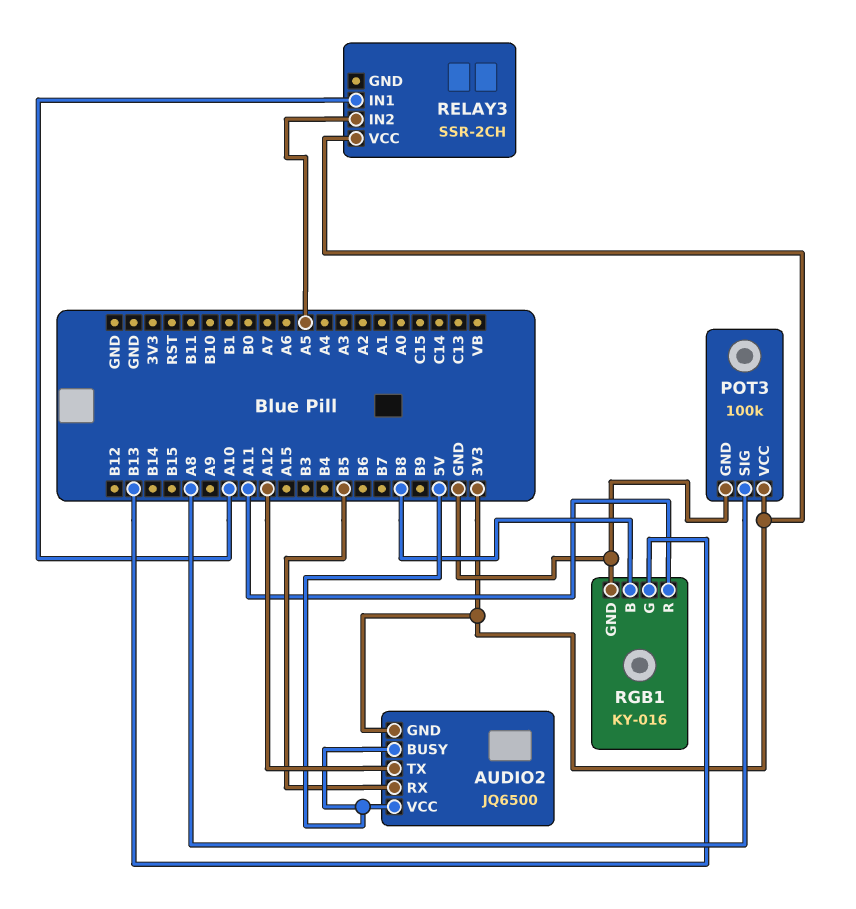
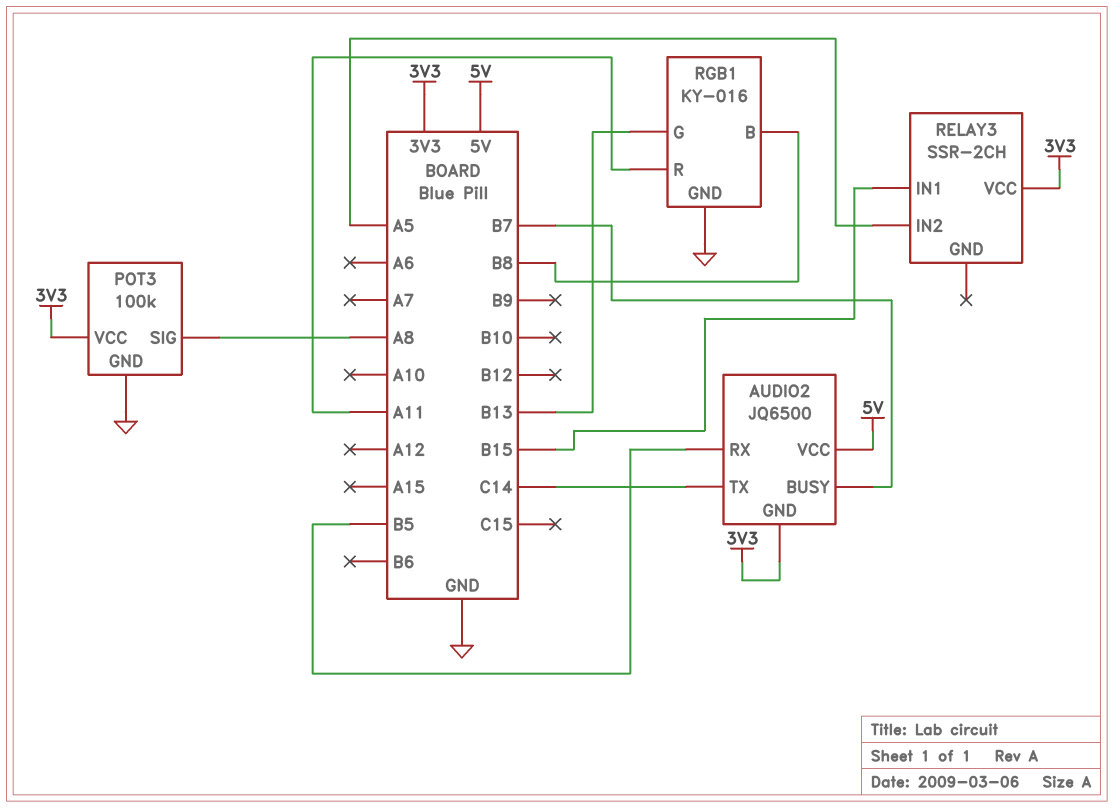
AUDIO2 pin BUSY: 5V -> B7
AUDIO2 pin TX: A12 -> C14
RELAY3 pin IN1: A10 -> B15

